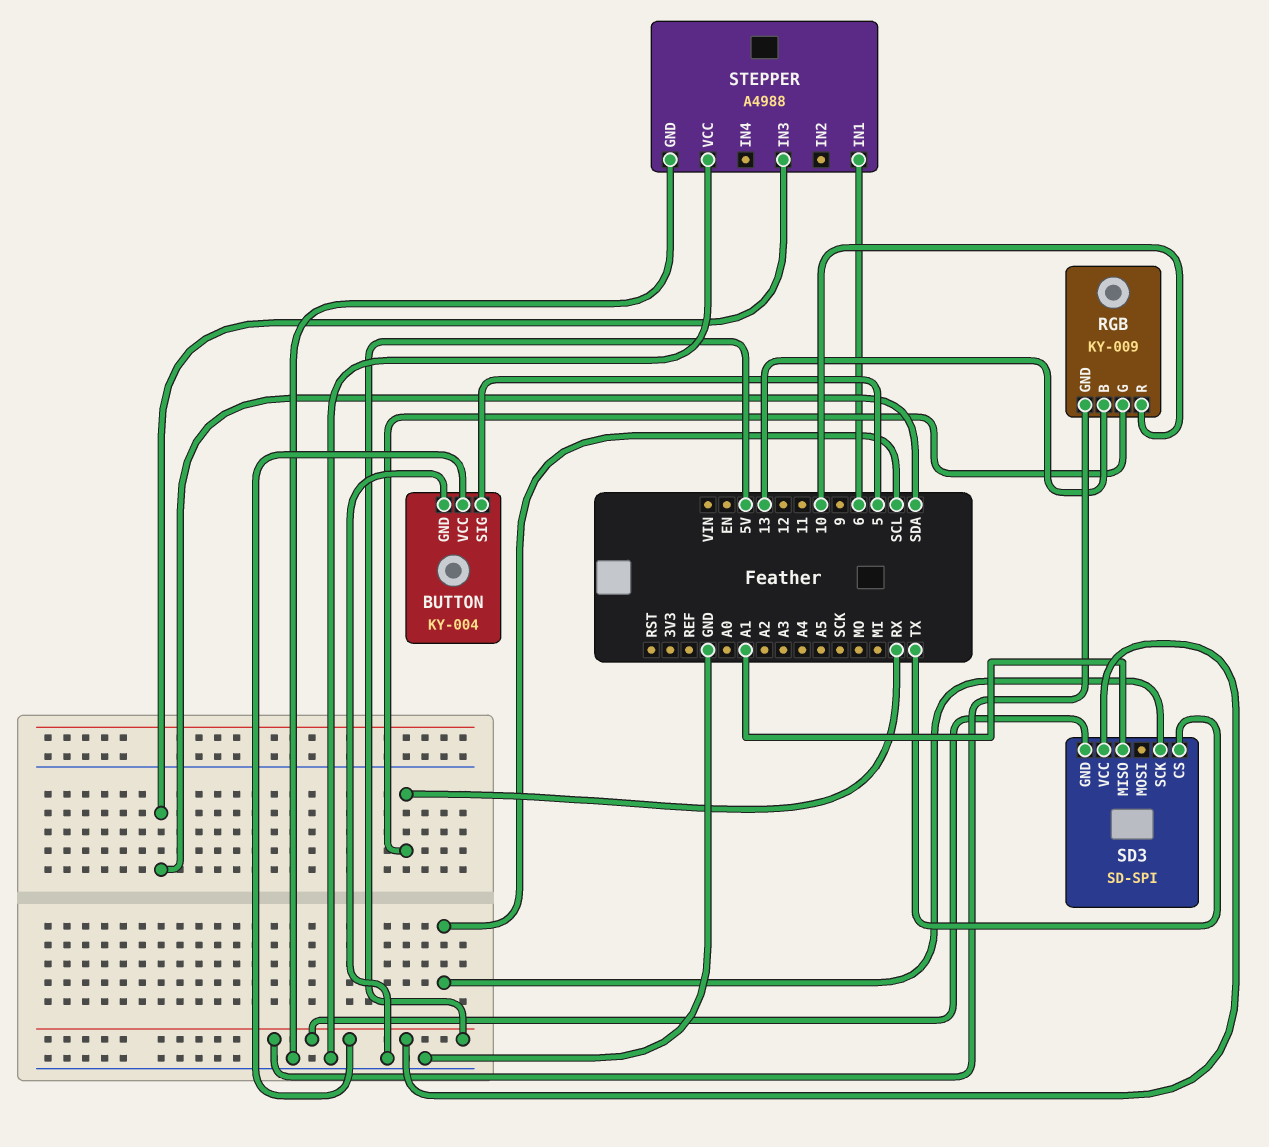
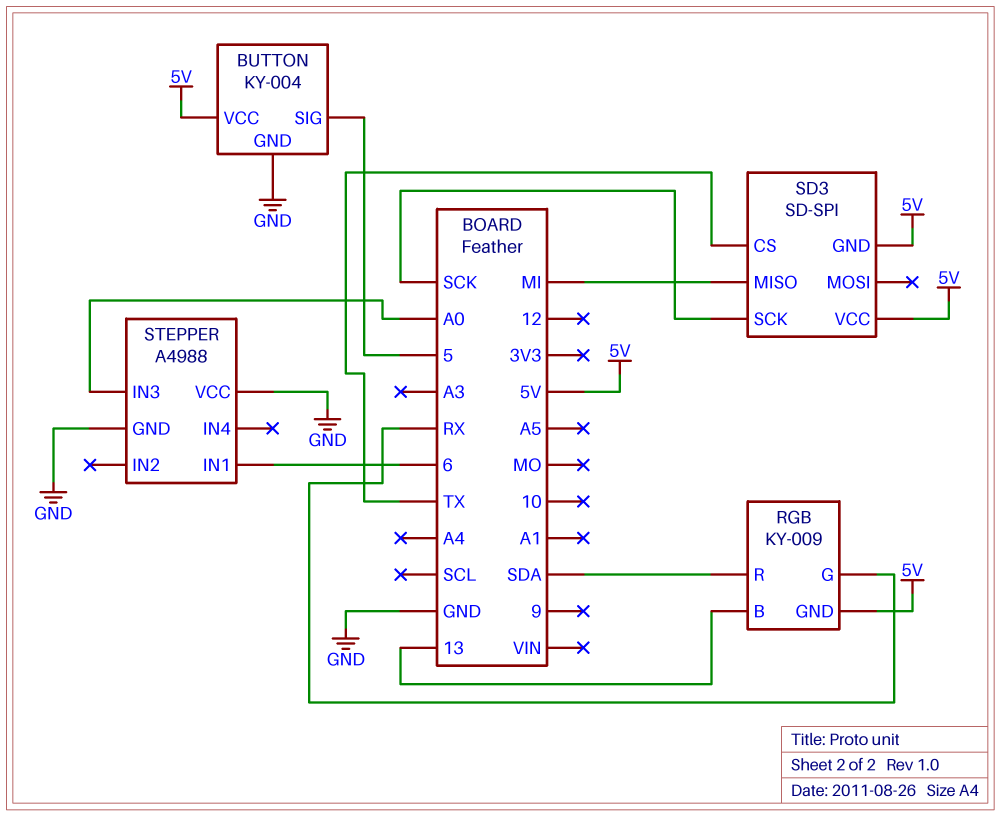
RGB pin R: 10 -> SDA
SD3 pin MISO: A1 -> MI
SD3 pin SCK: SCL -> SCK
STEPPER pin IN3: SDA -> A0

